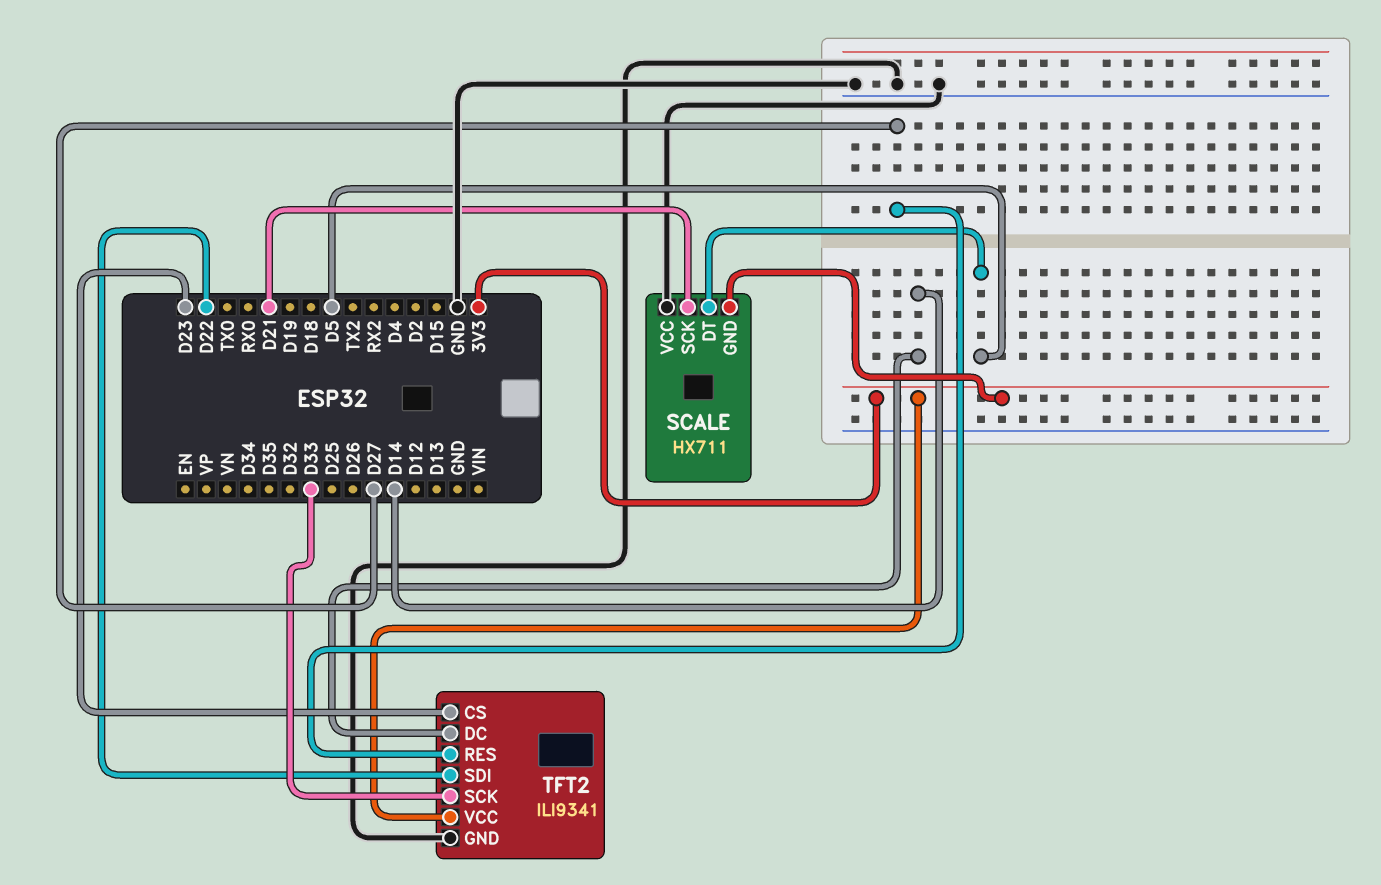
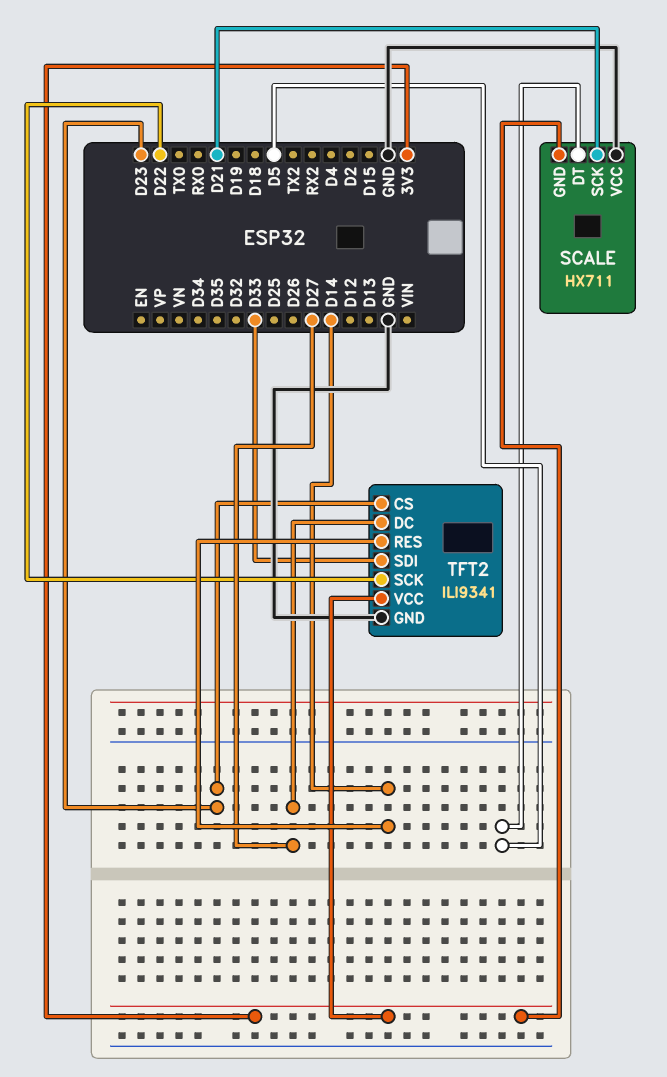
TFT2 pin DC: D14 -> D27
TFT2 pin RES: D27 -> D14
TFT2 pin SCK: D33 -> D22
TFT2 pin SDI: D22 -> D33

